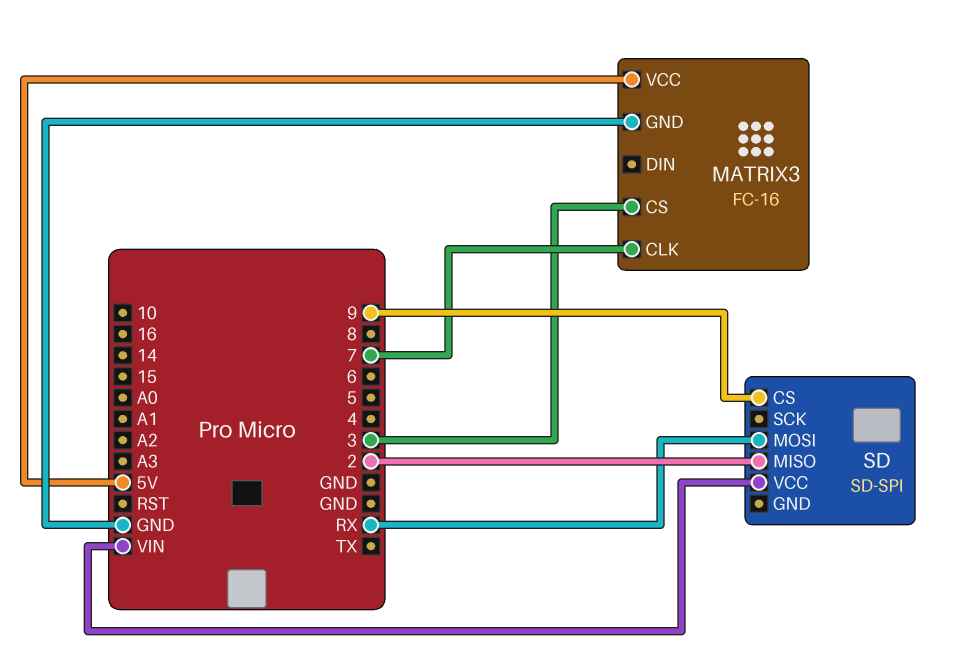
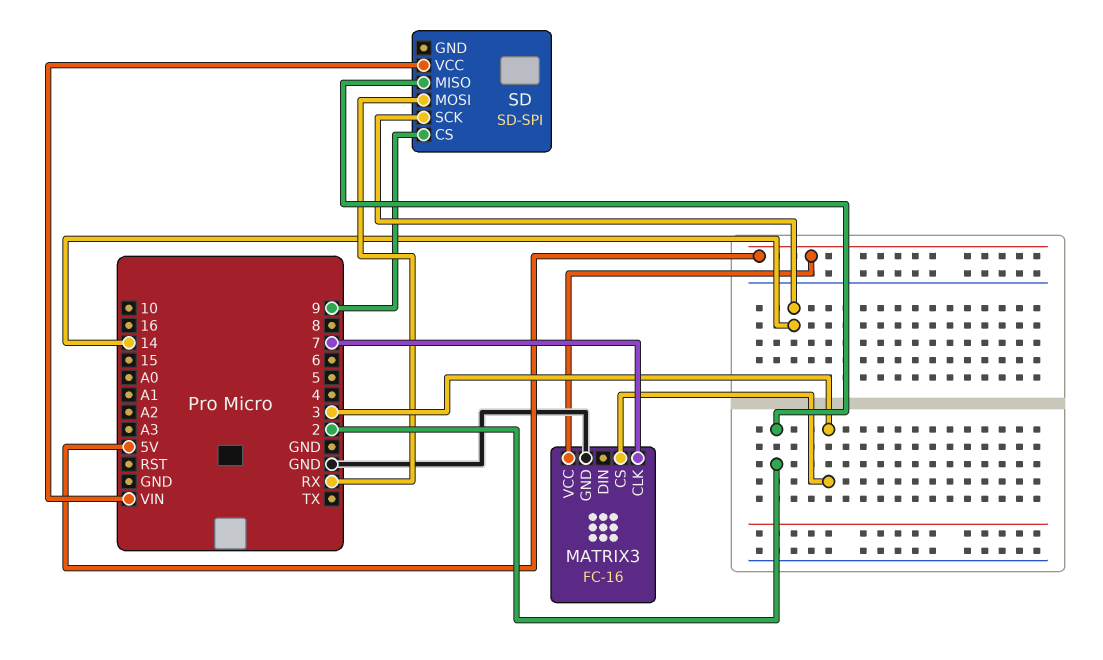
SD pin SCK: none -> 14

